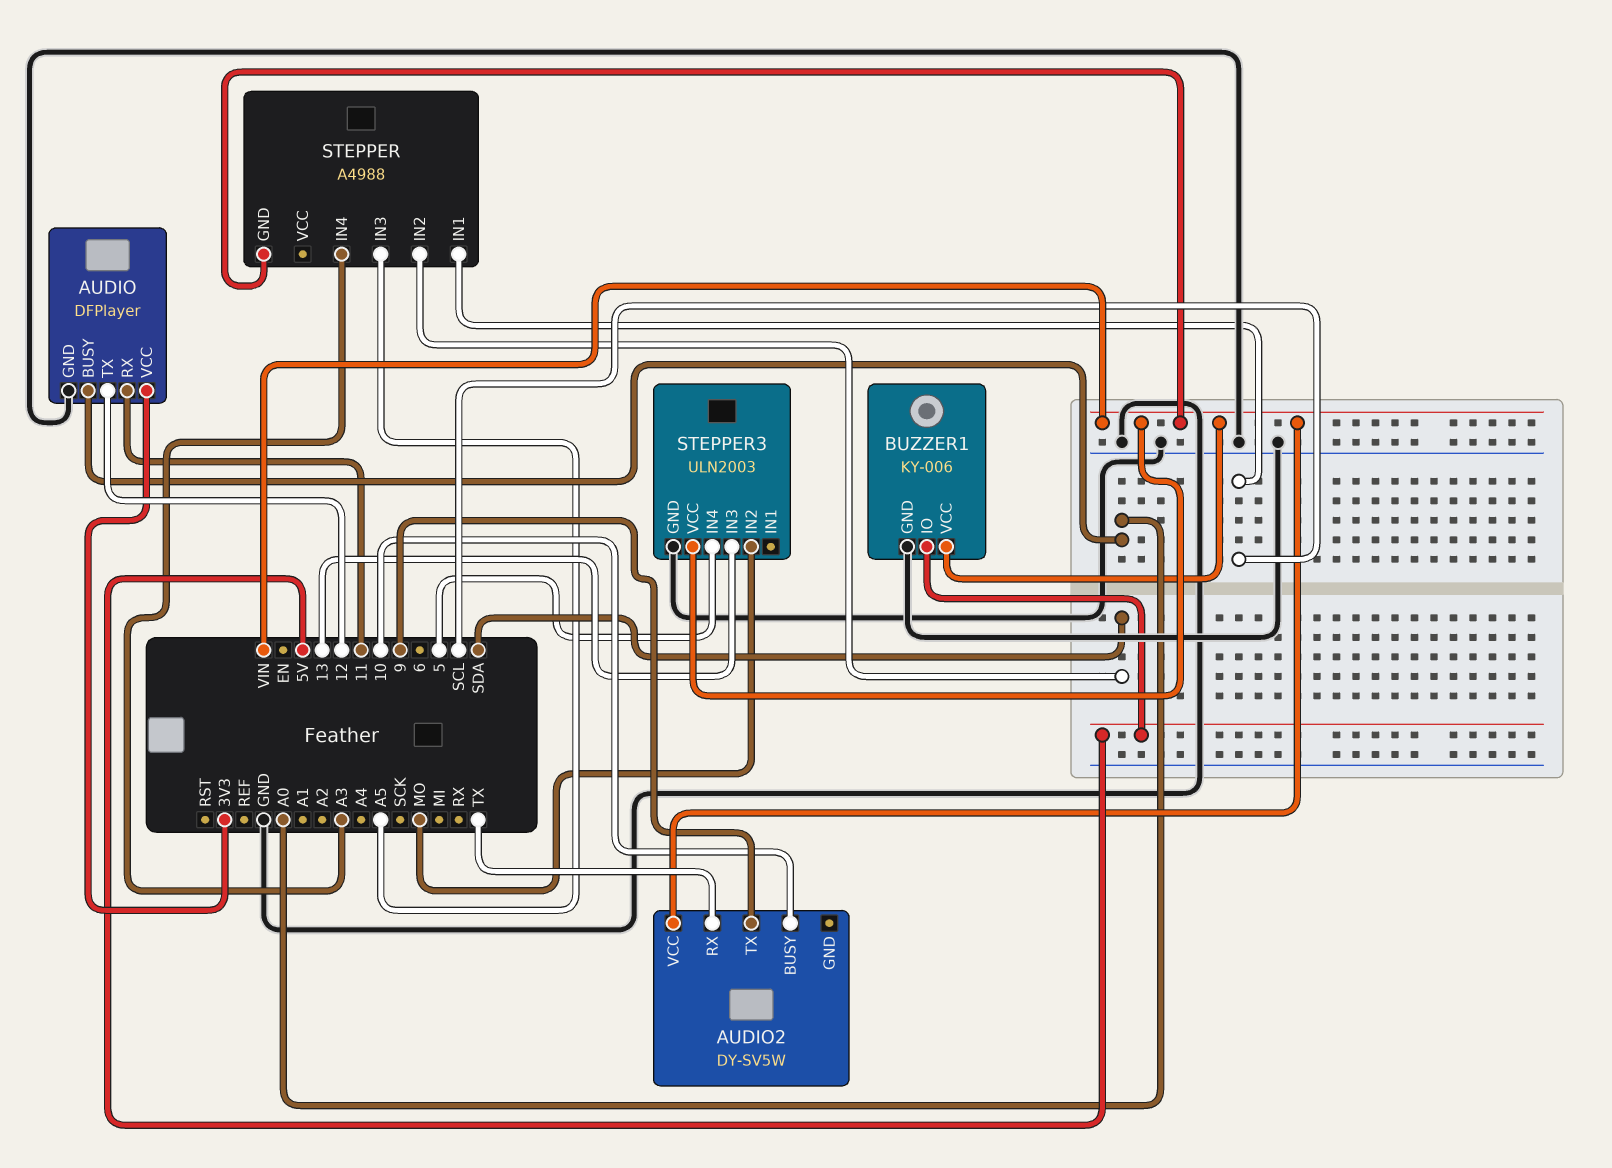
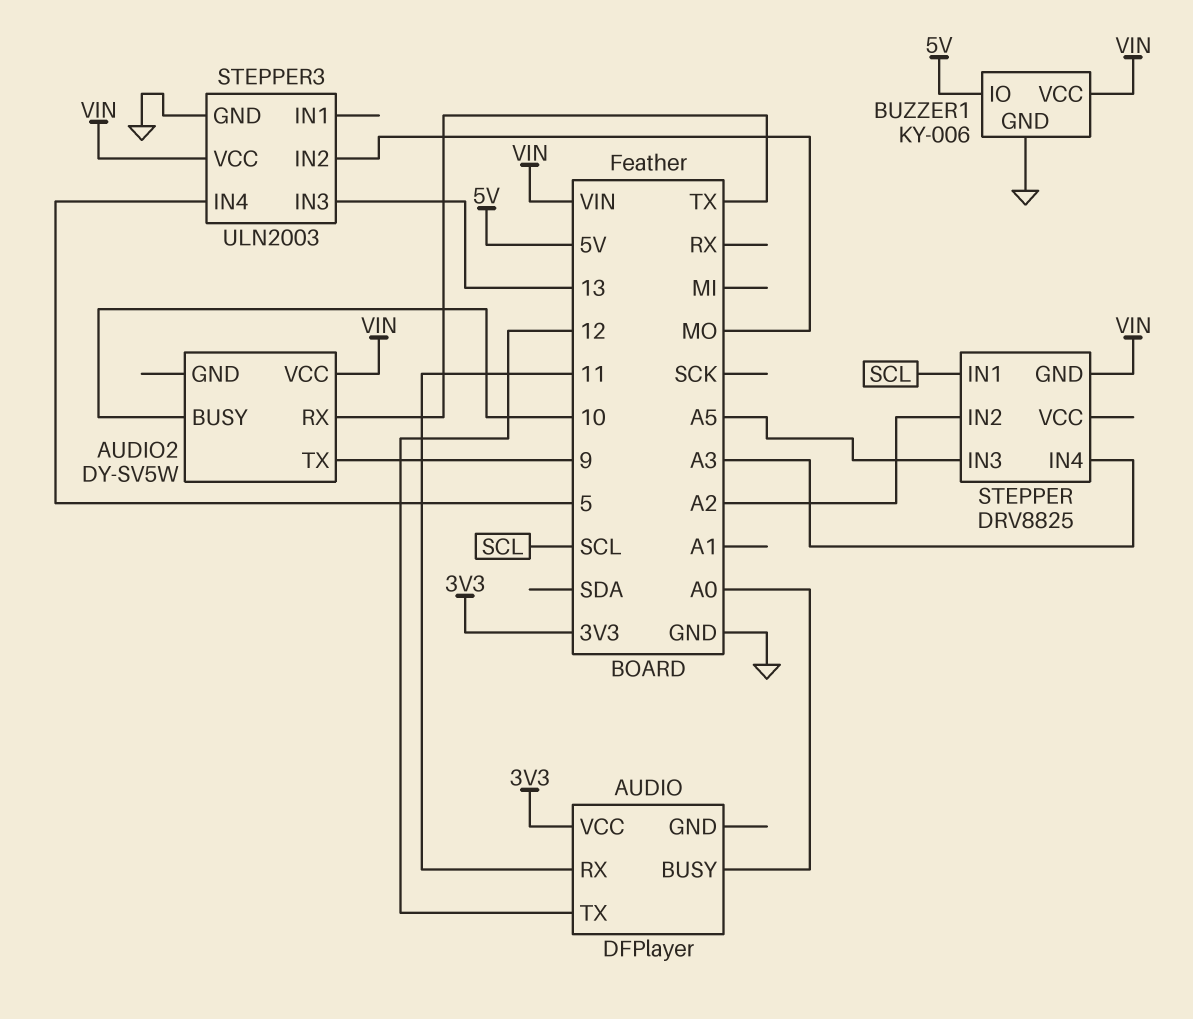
AUDIO pin GND: GND -> none
STEPPER: A4988 -> DRV8825
STEPPER pin IN2: SDA -> A2

